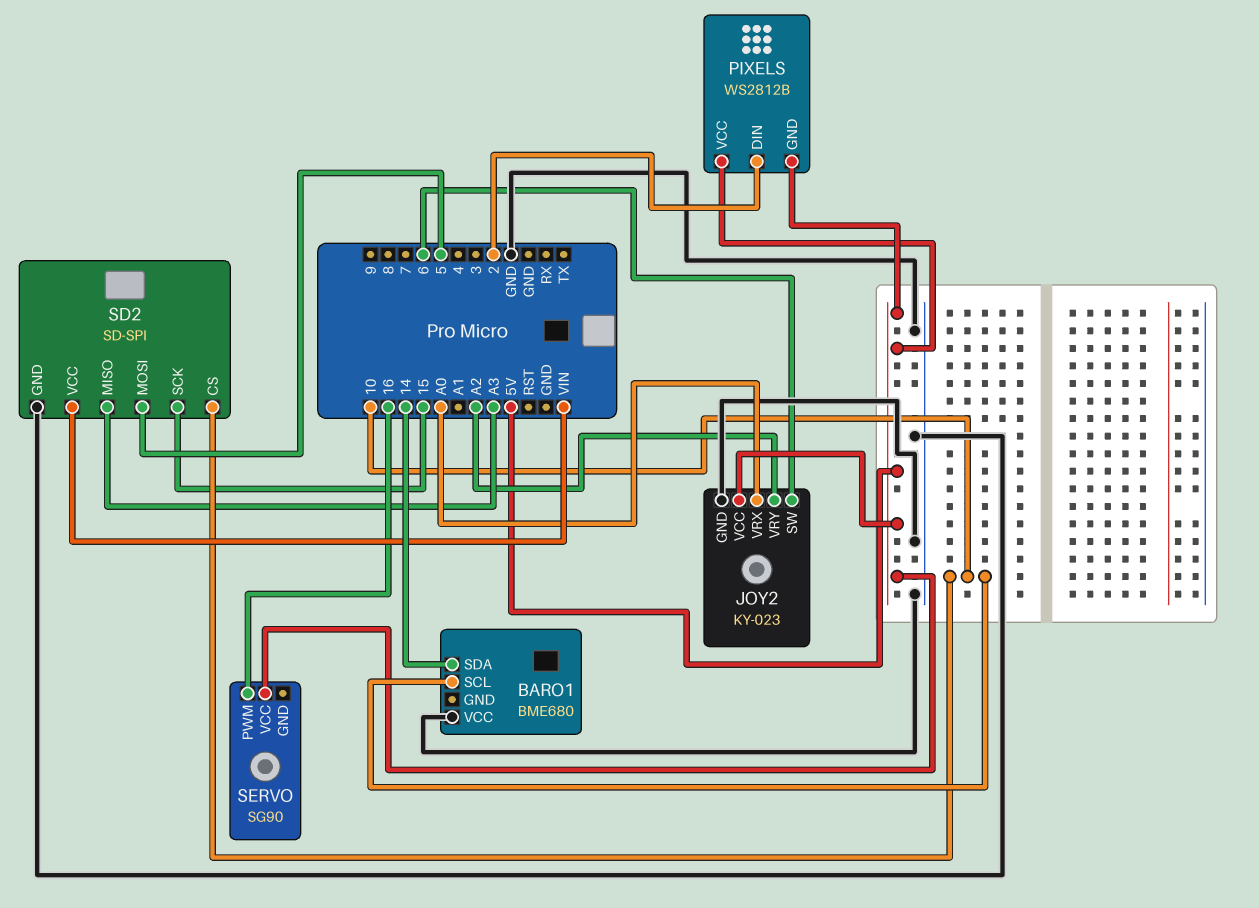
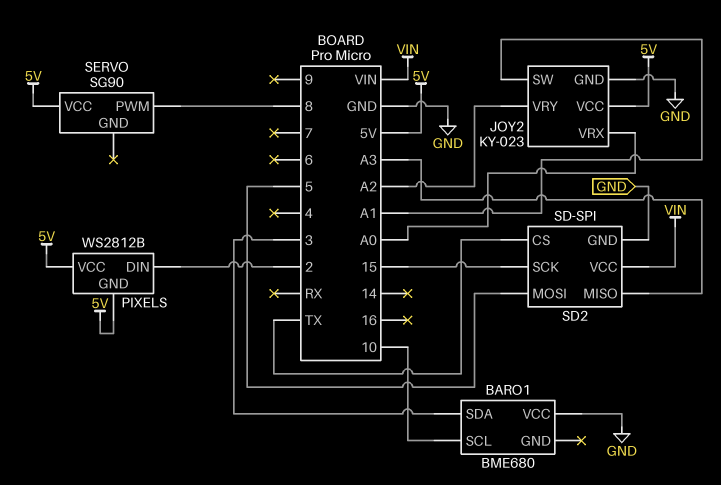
BARO1 pin SDA: 14 -> 3
JOY2 pin SW: 6 -> A1
SD2 pin CS: 10 -> TX
SERVO pin PWM: 16 -> 8

